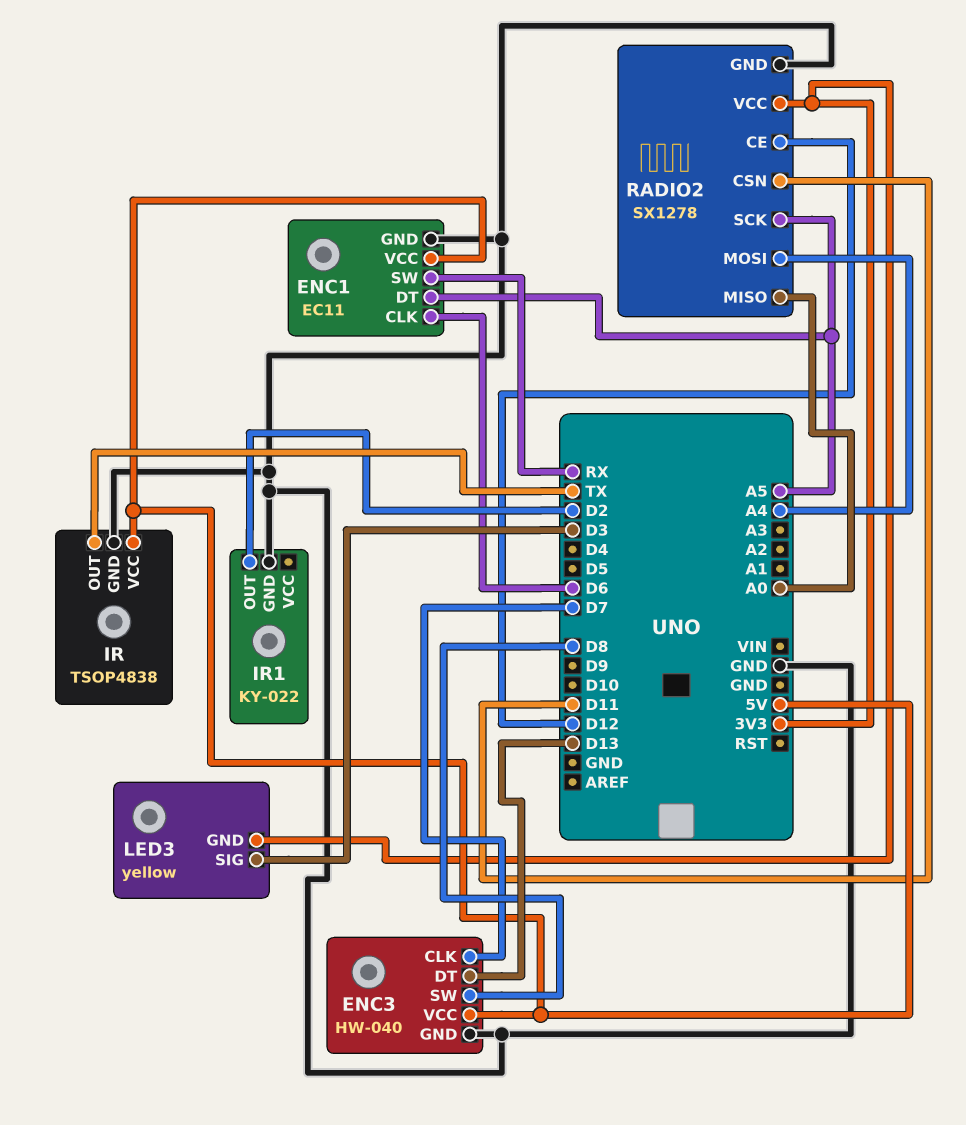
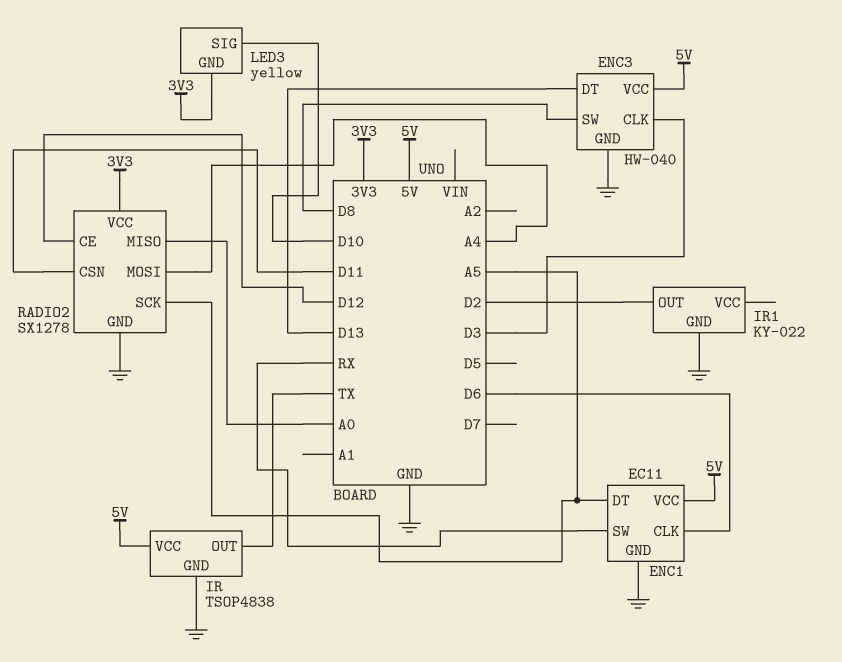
ENC3 pin CLK: D7 -> D3
LED3 pin SIG: D3 -> D10

